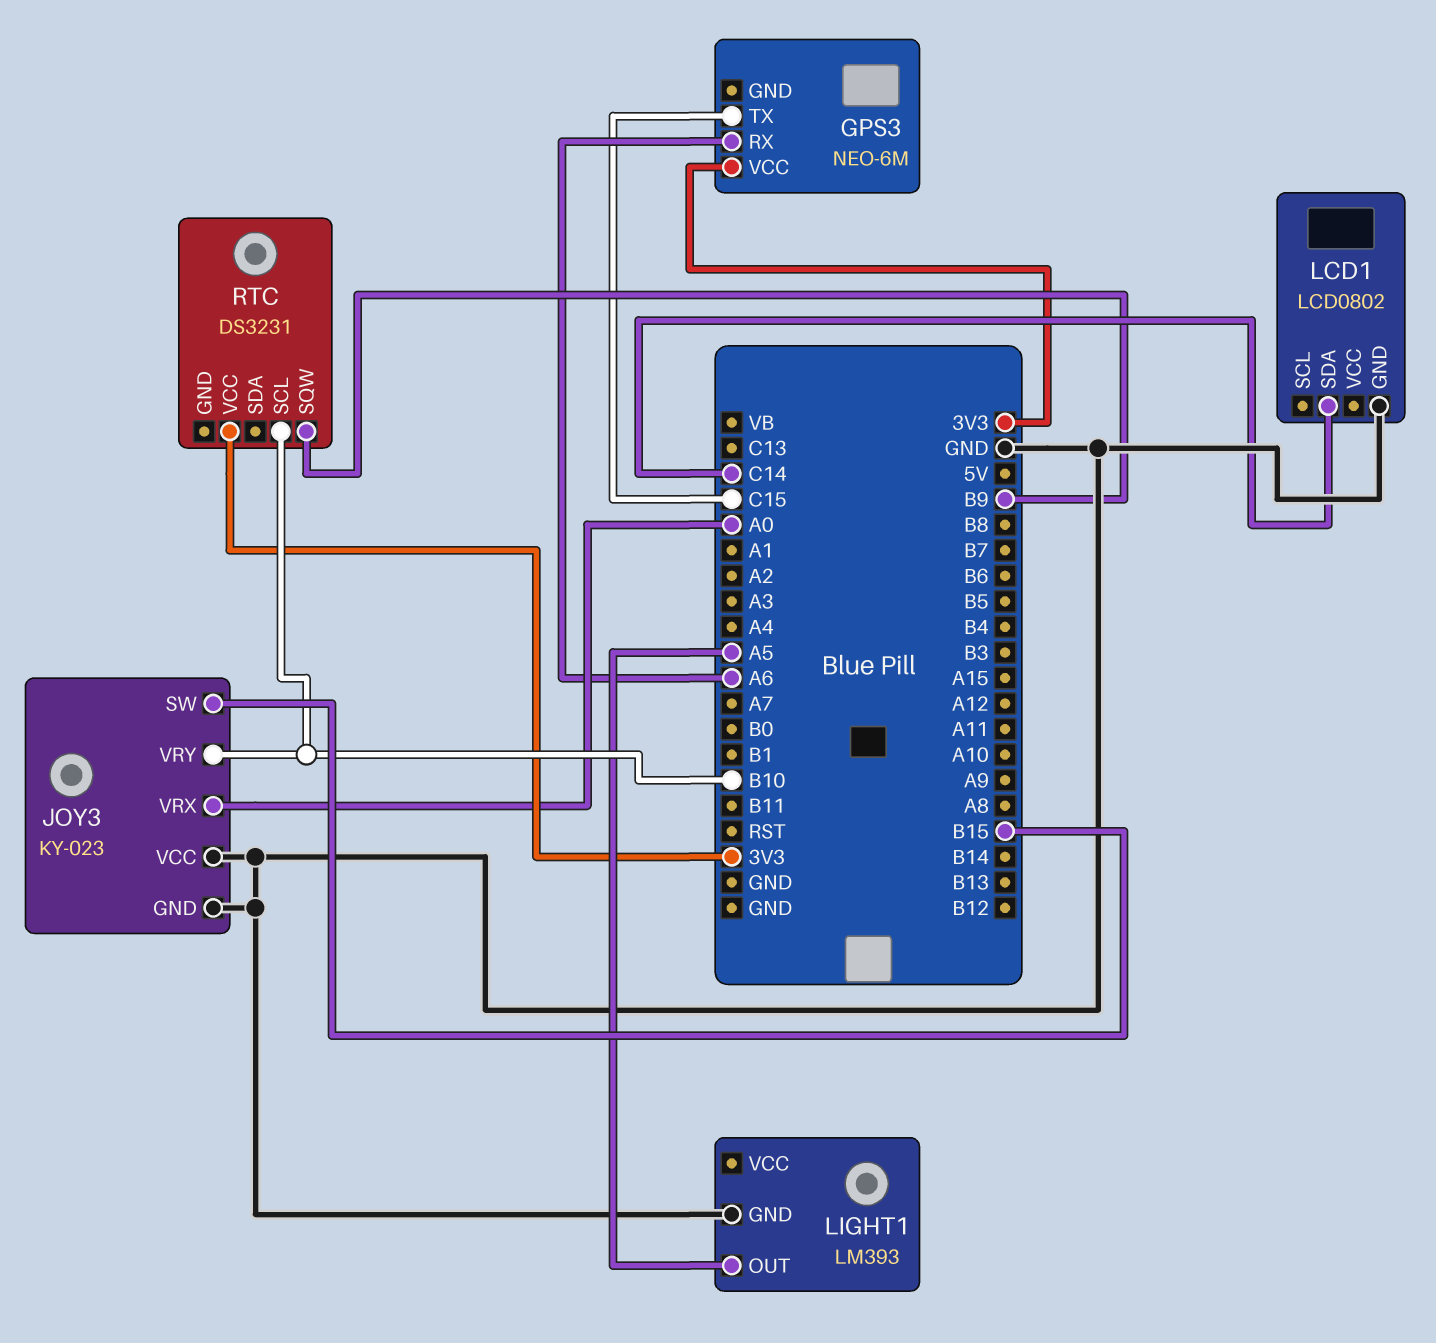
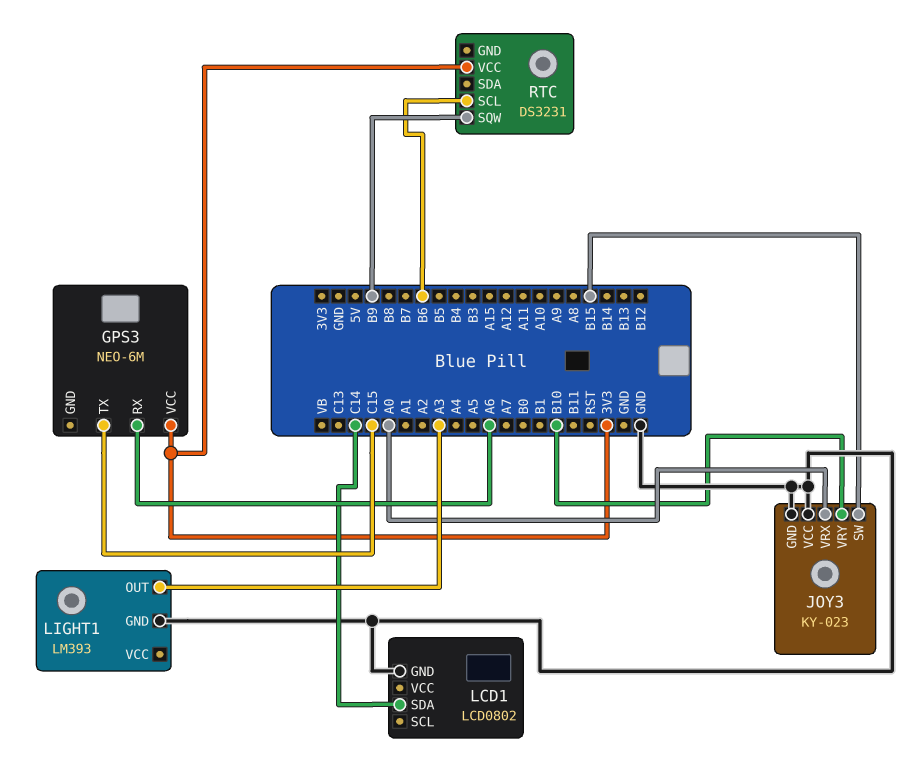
LIGHT1 pin OUT: A5 -> A3
RTC pin SCL: B10 -> B6

